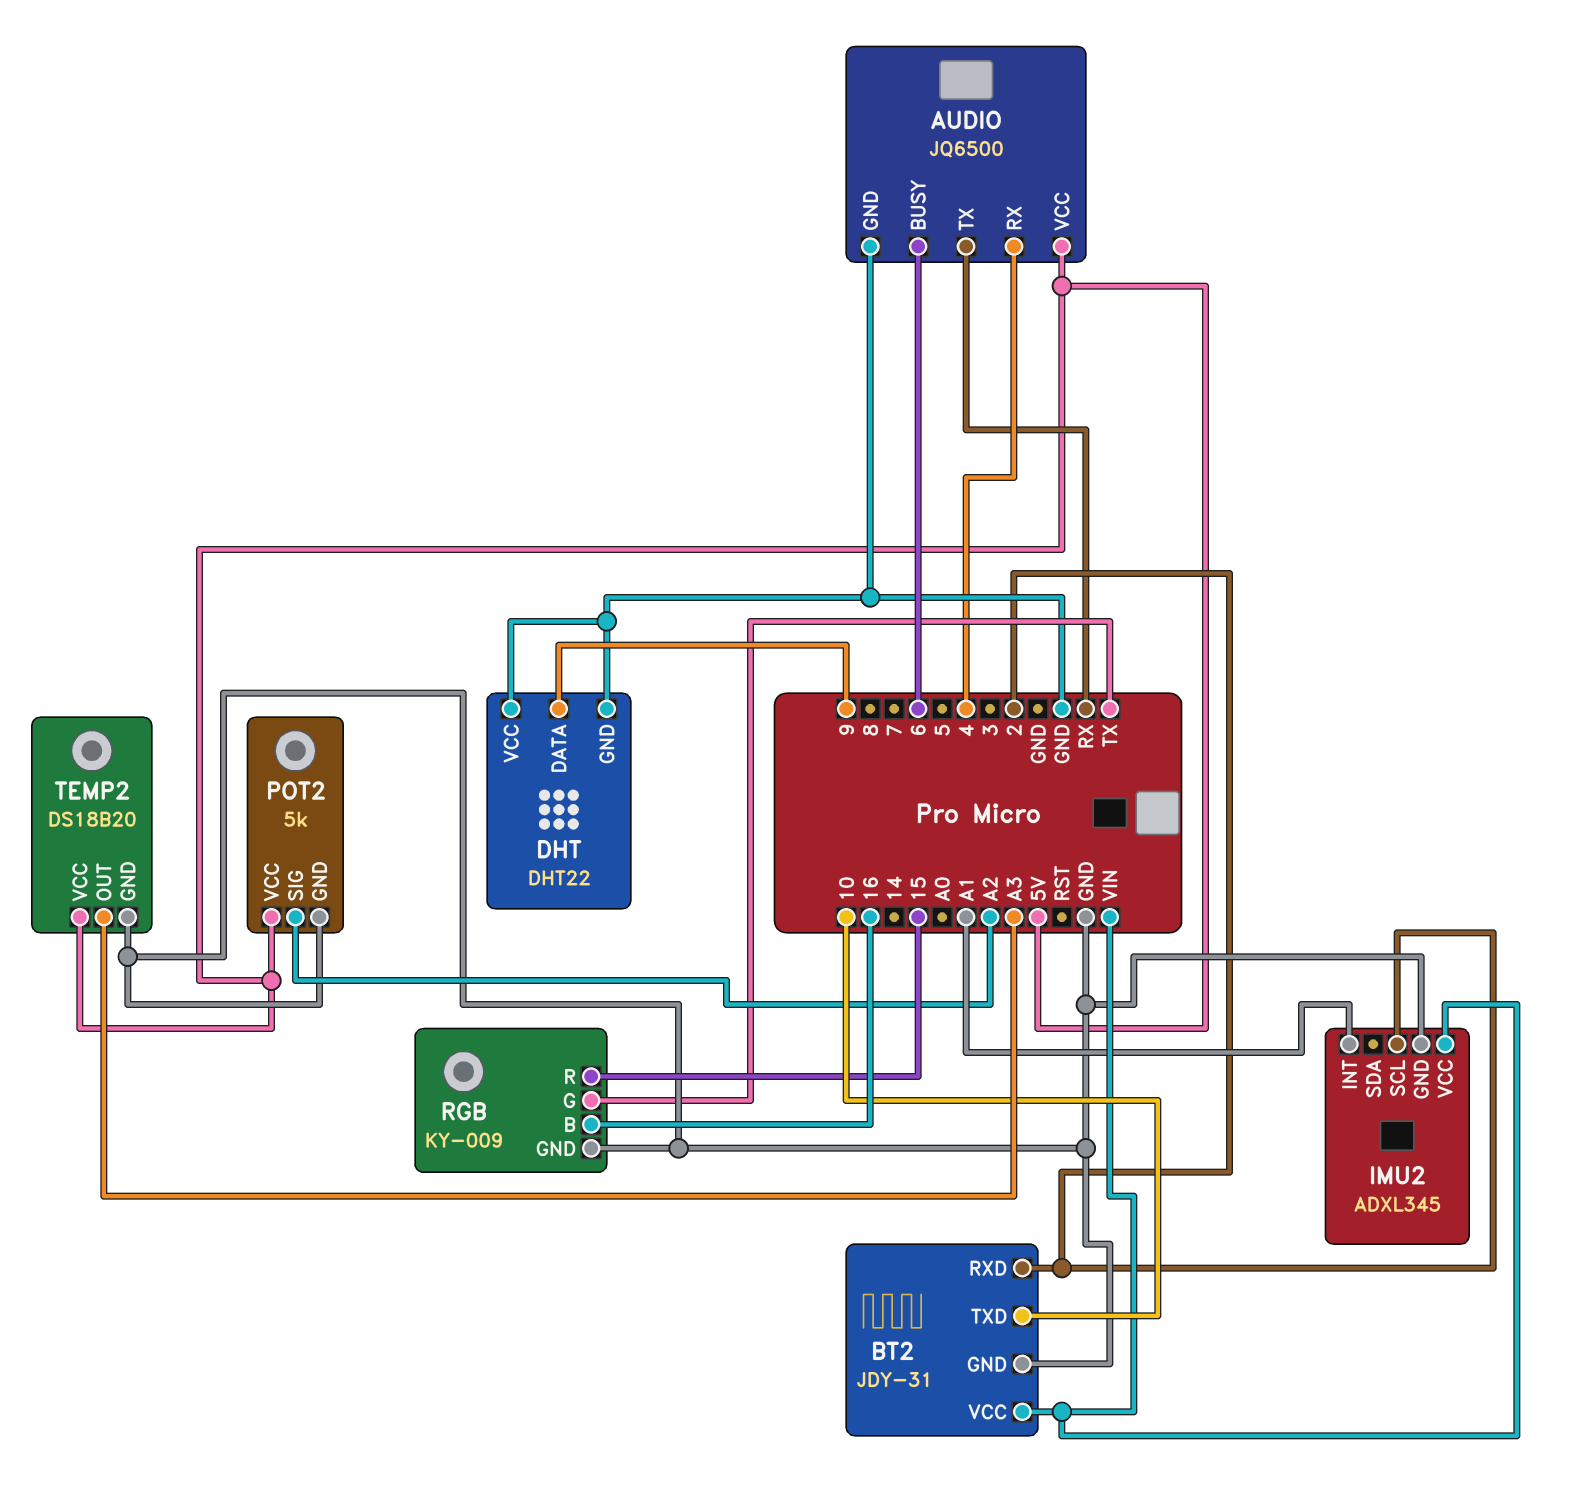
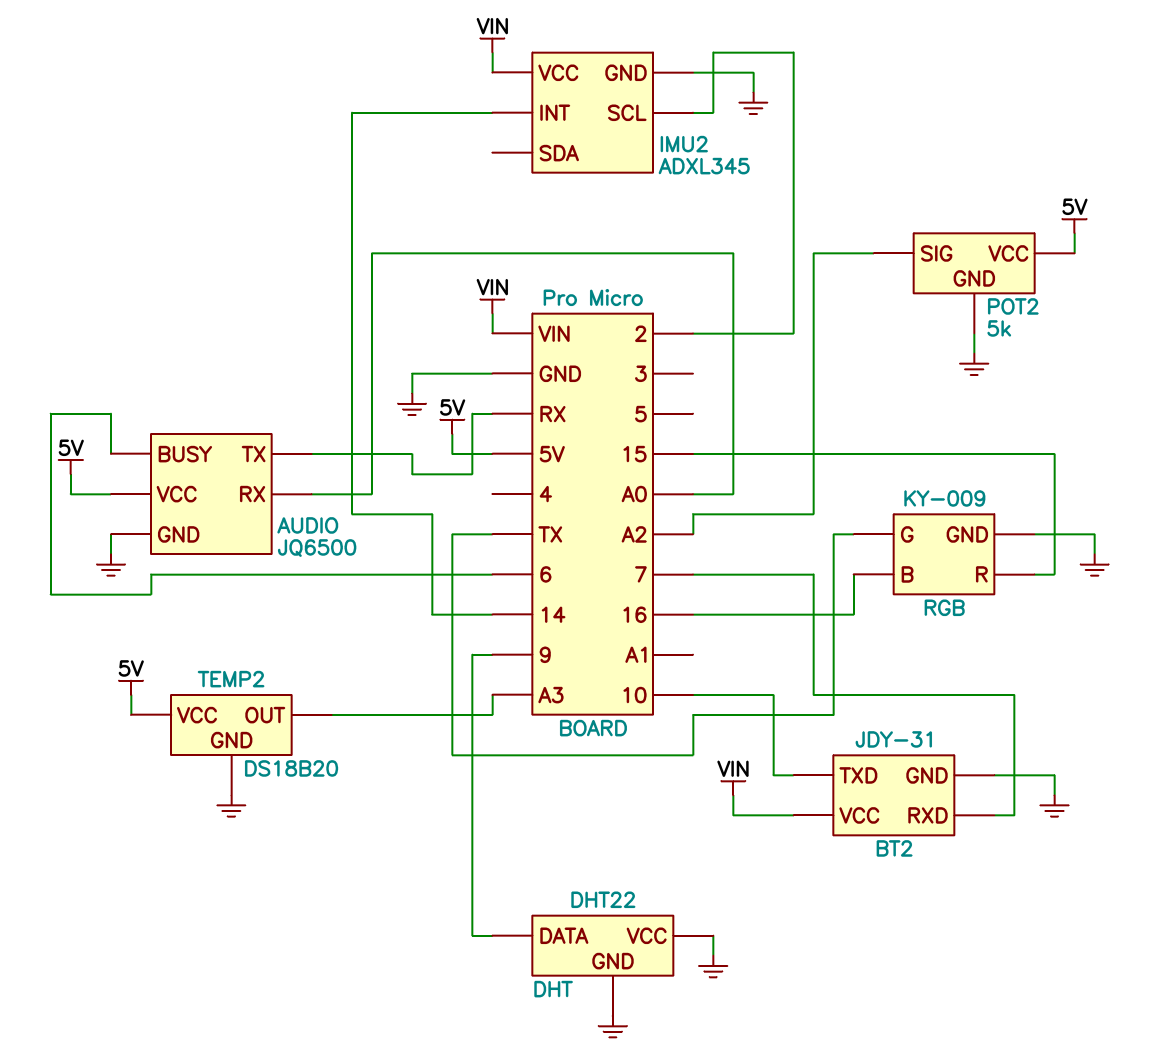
AUDIO pin RX: 4 -> A0
BT2 pin RXD: 2 -> 7
IMU2 pin INT: A1 -> 14

